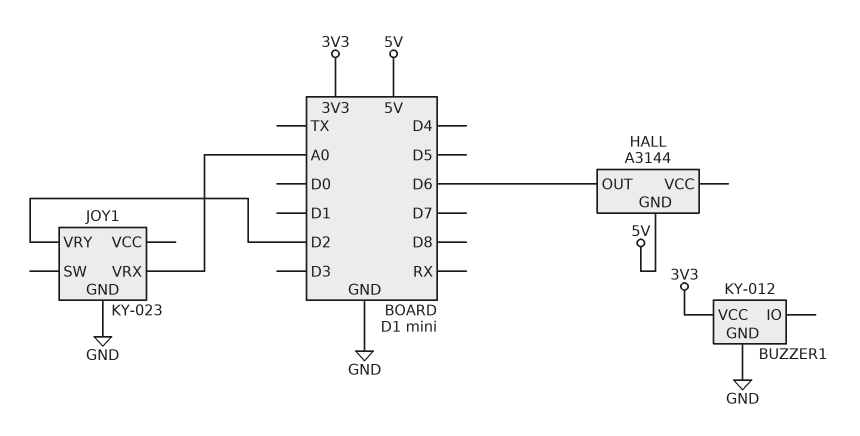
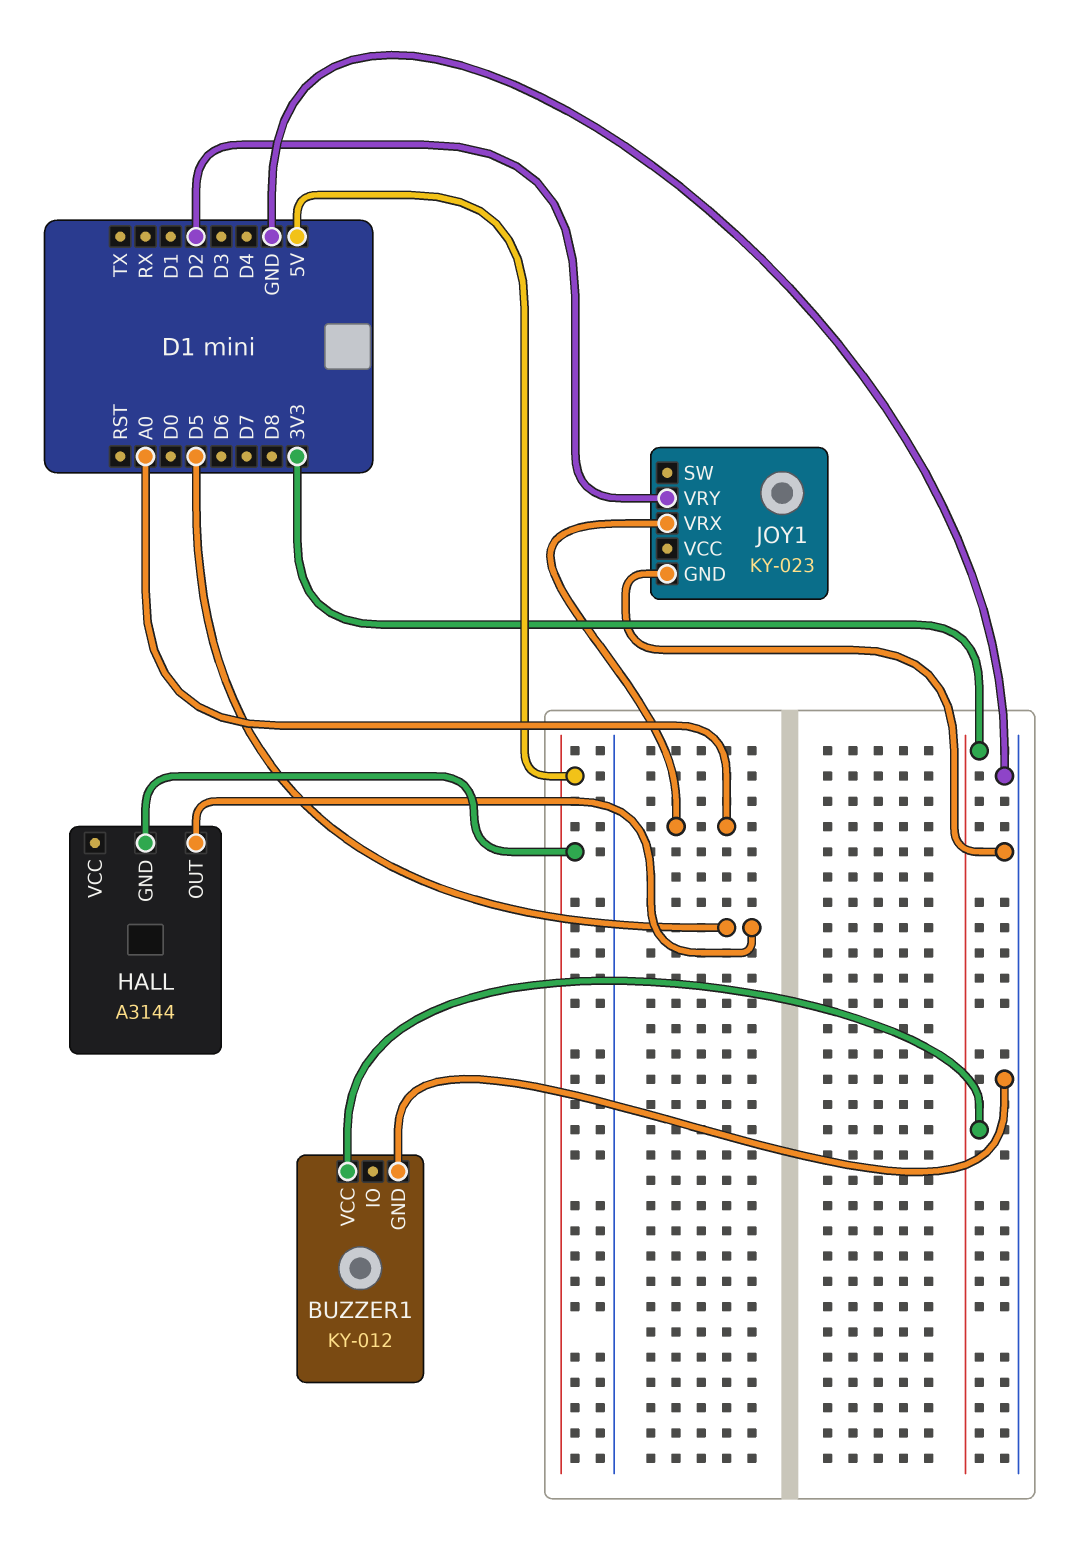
HALL pin OUT: D6 -> D5

